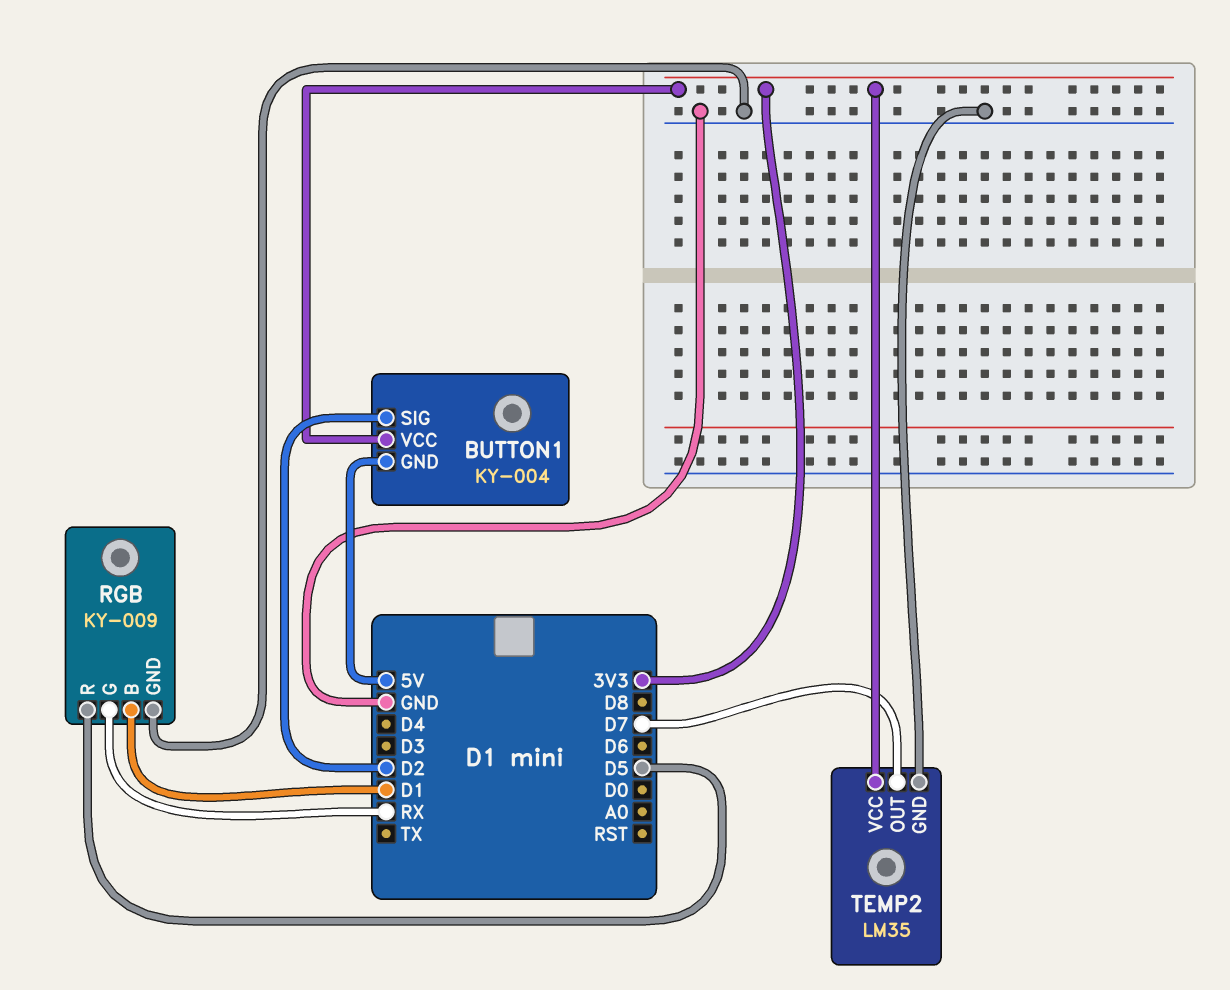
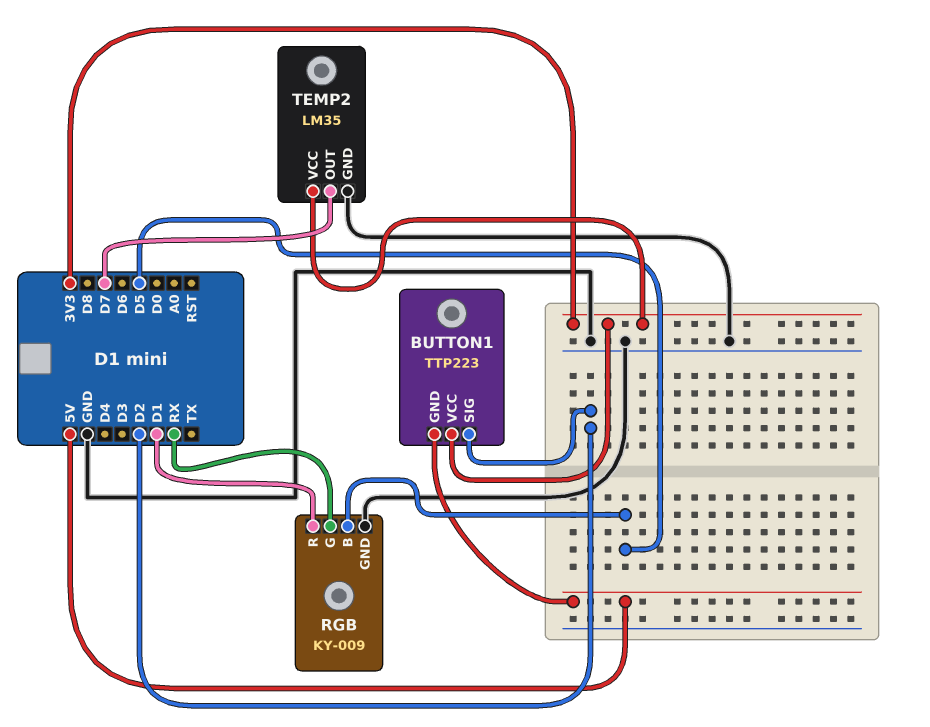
BUTTON1: KY-004 -> TTP223
RGB pin B: D1 -> D5
RGB pin R: D5 -> D1

